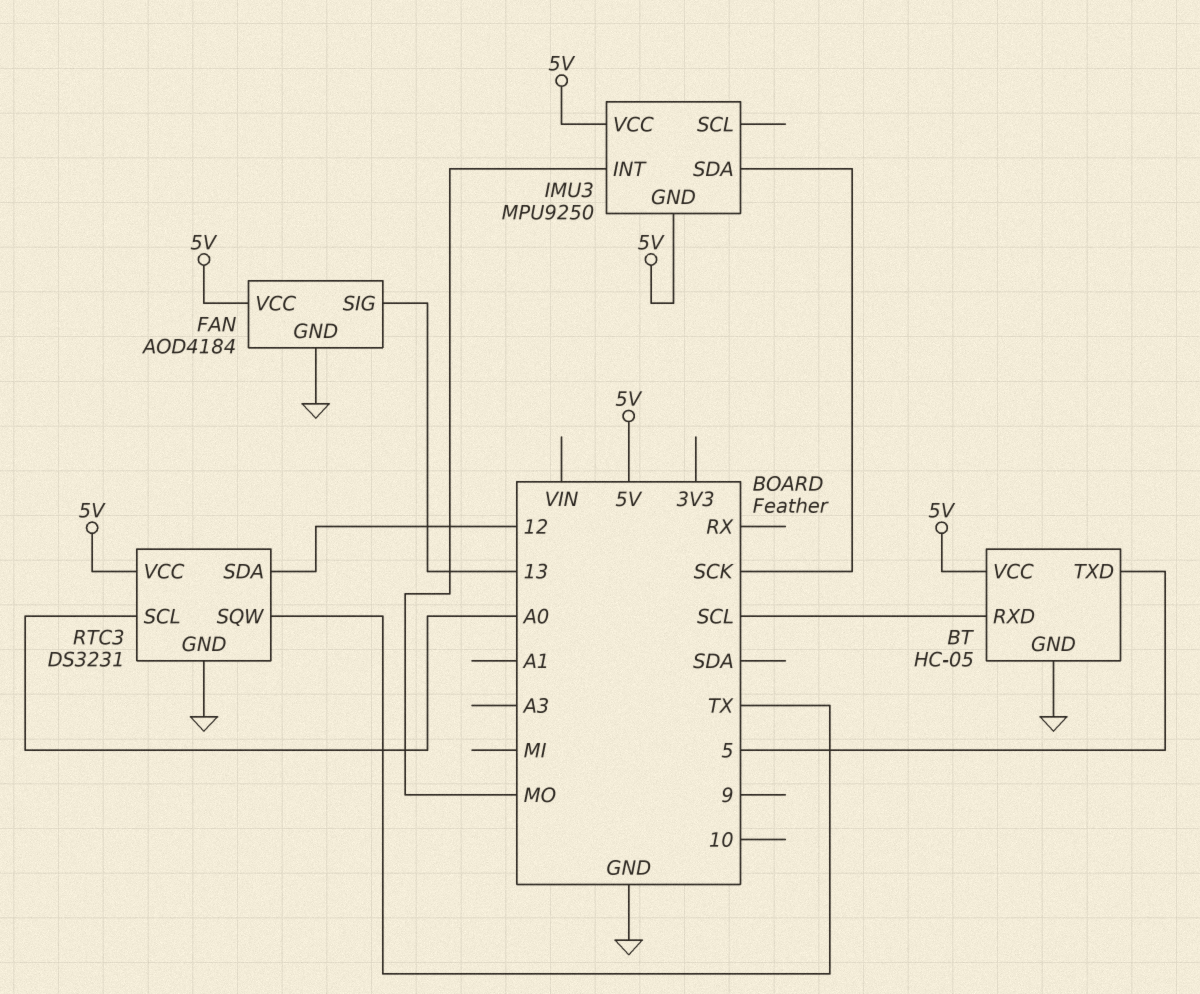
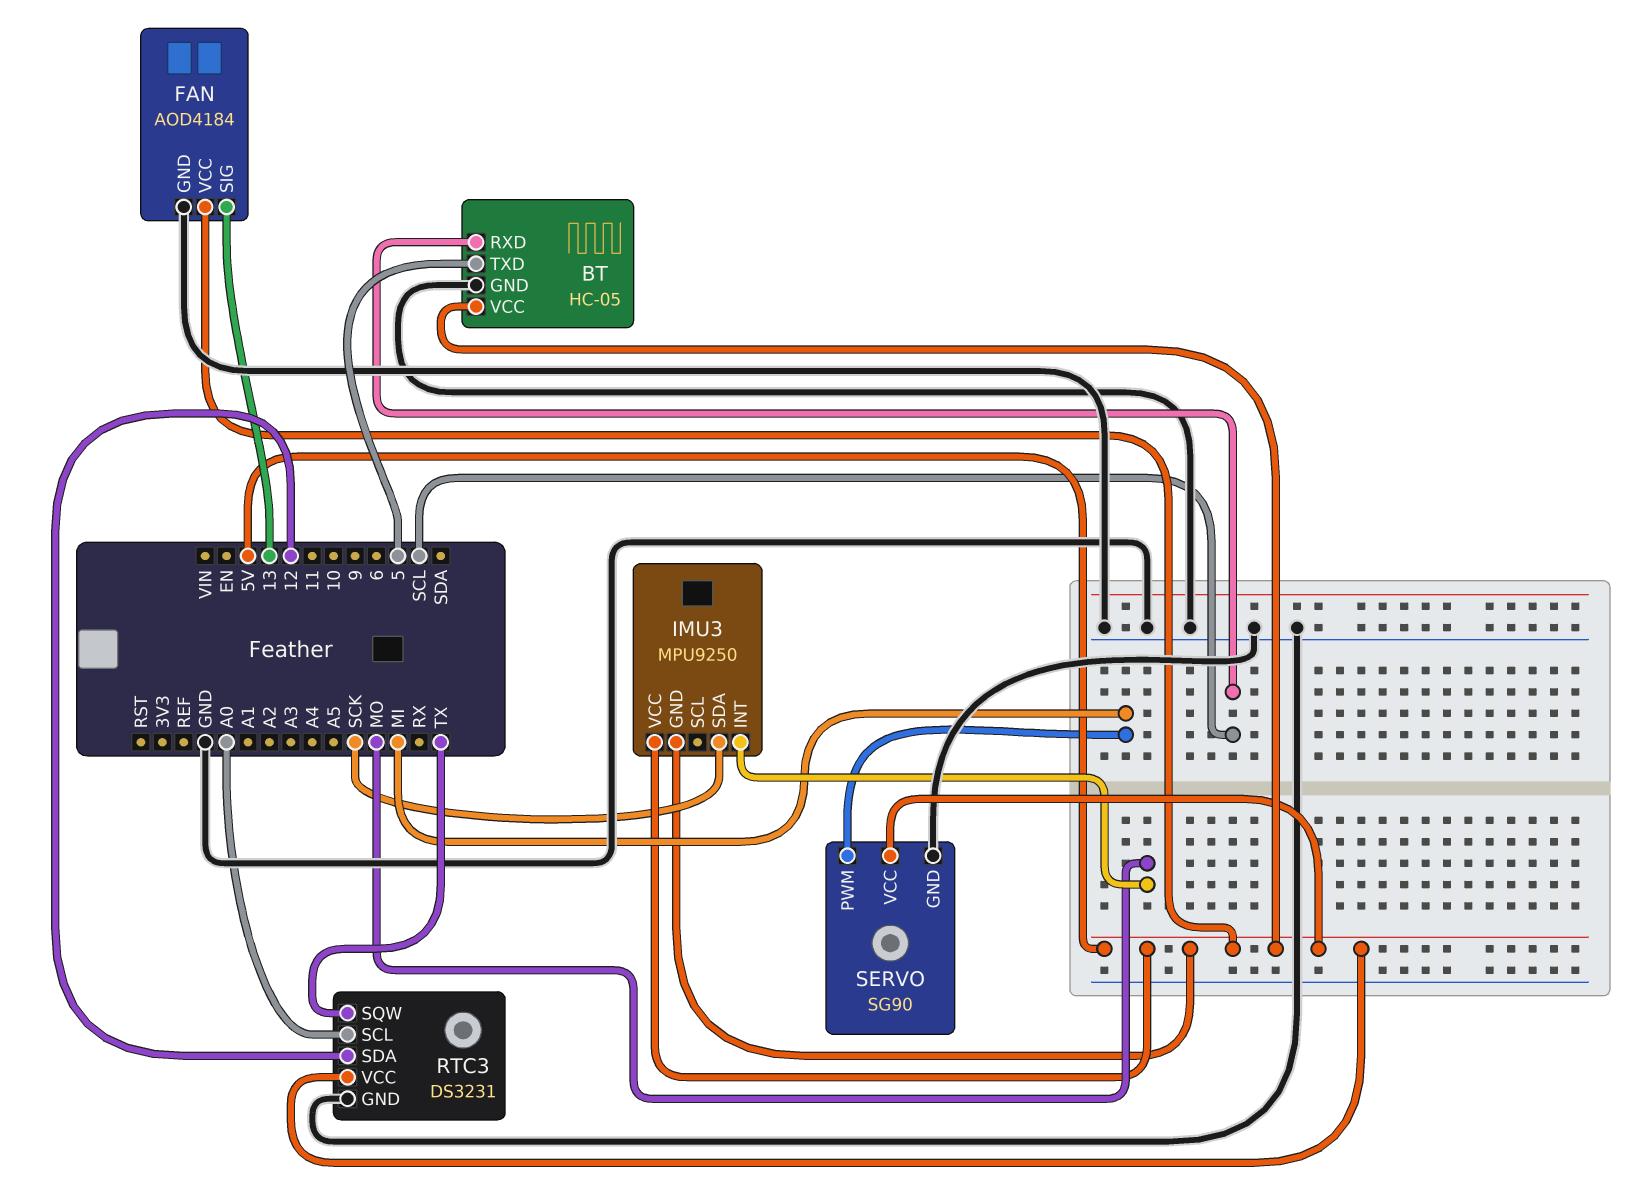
SERVO: none -> SG90
SERVO pin GND: none -> GND
SERVO pin PWM: none -> MI
SERVO pin VCC: none -> 5V

